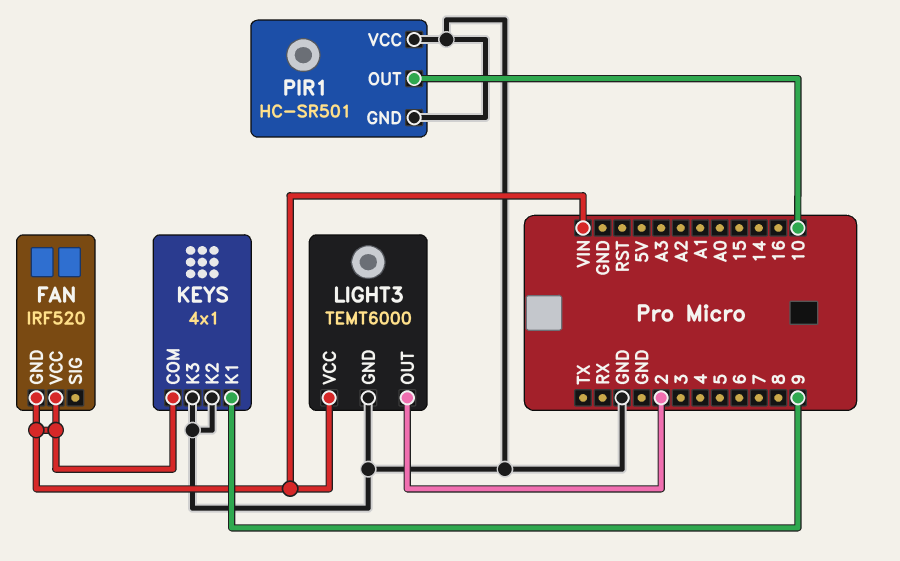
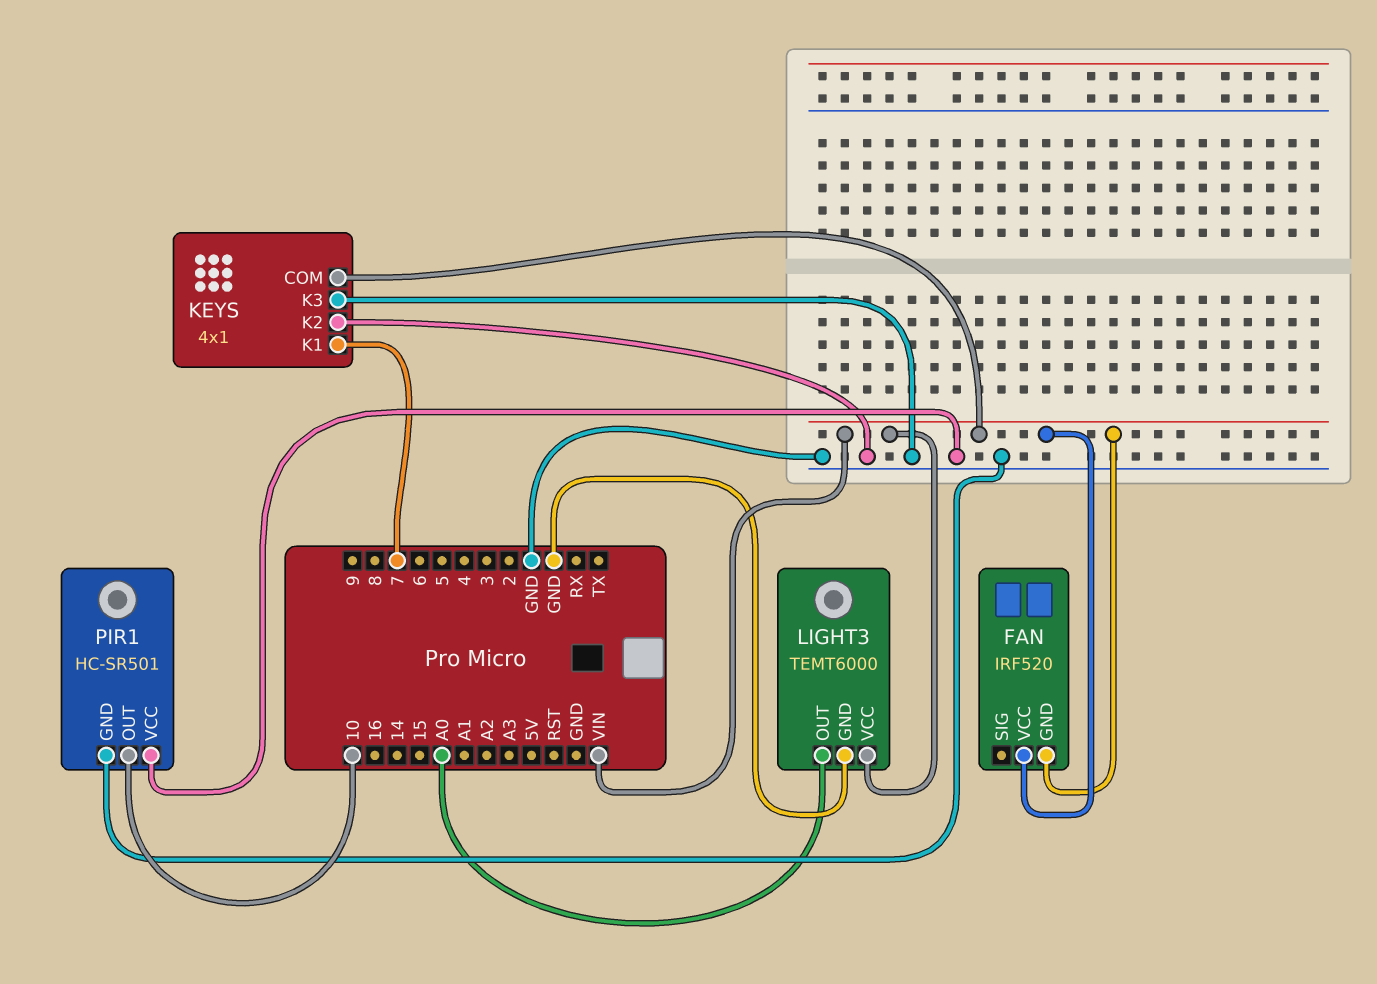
KEYS pin K1: 9 -> 7
LIGHT3 pin OUT: 2 -> A0

